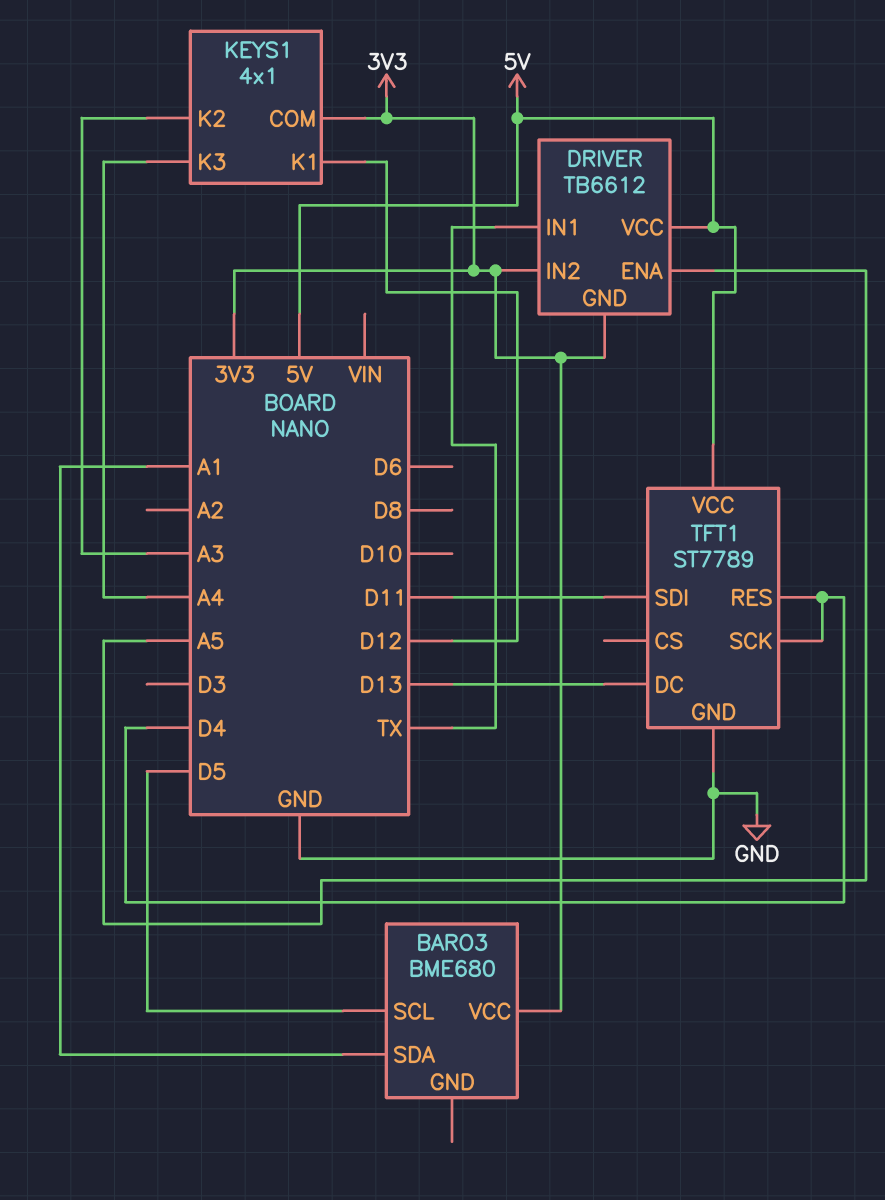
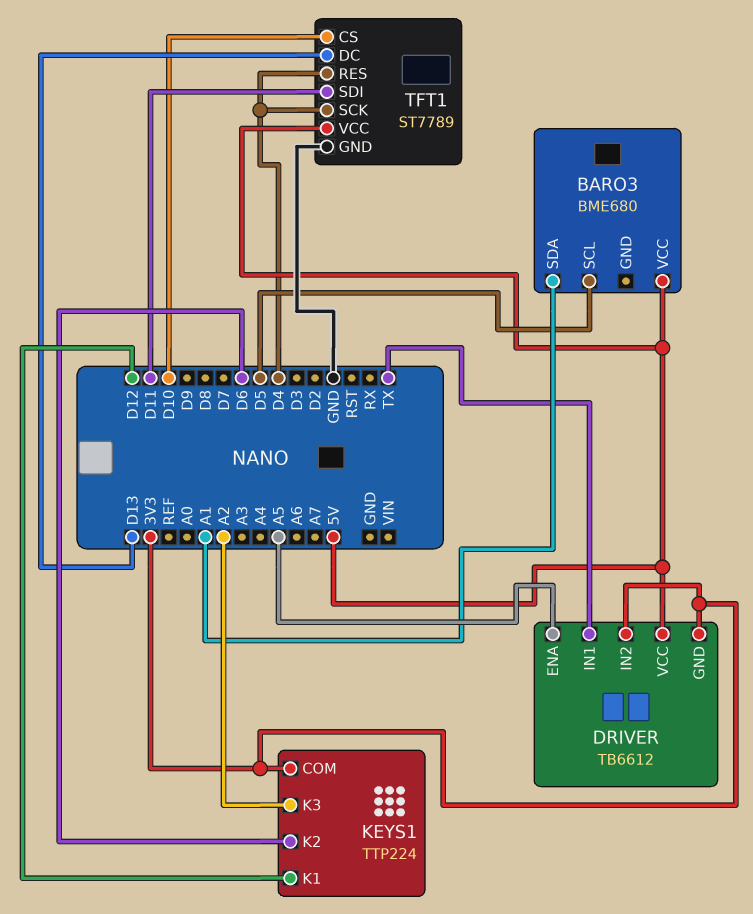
BARO3 pin VCC: 3V3 -> 5V
KEYS1: 4x1 -> TTP224
KEYS1 pin K2: A3 -> D6
KEYS1 pin K3: A4 -> A2
TFT1 pin CS: none -> D10

